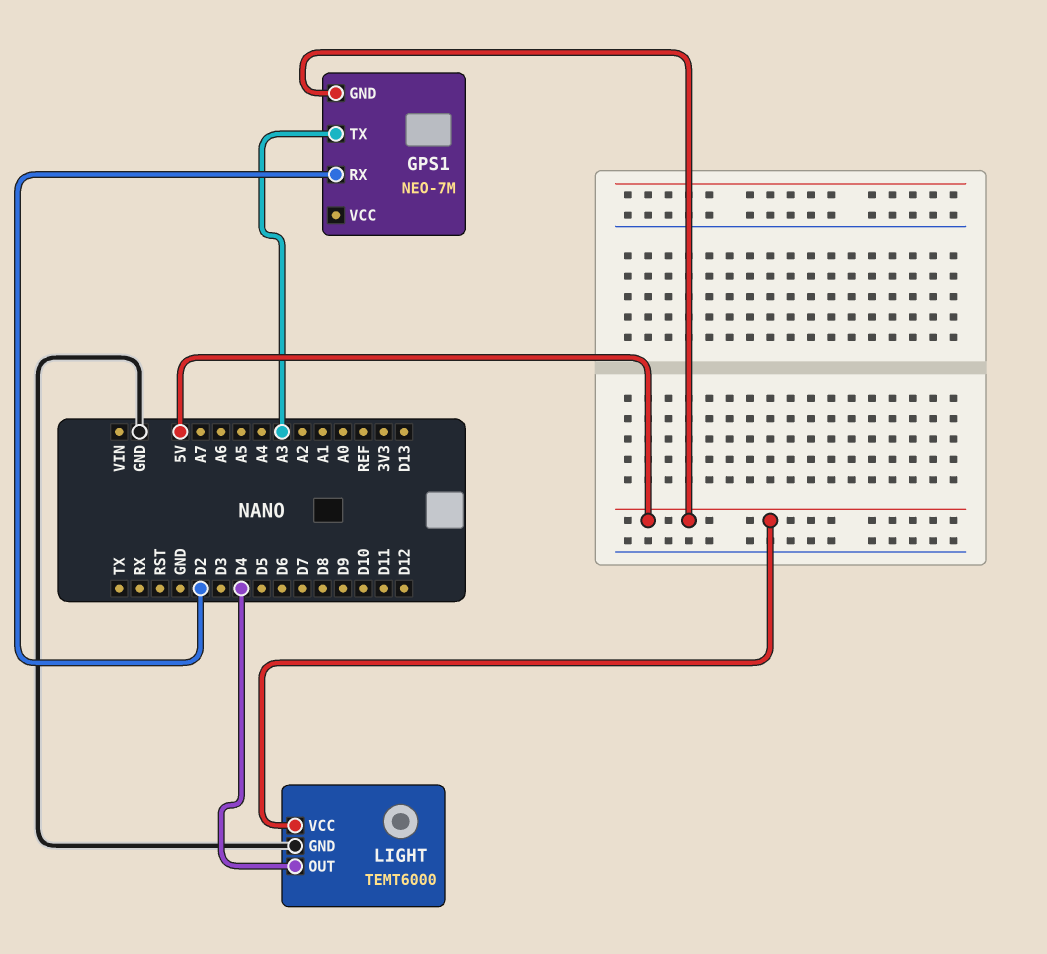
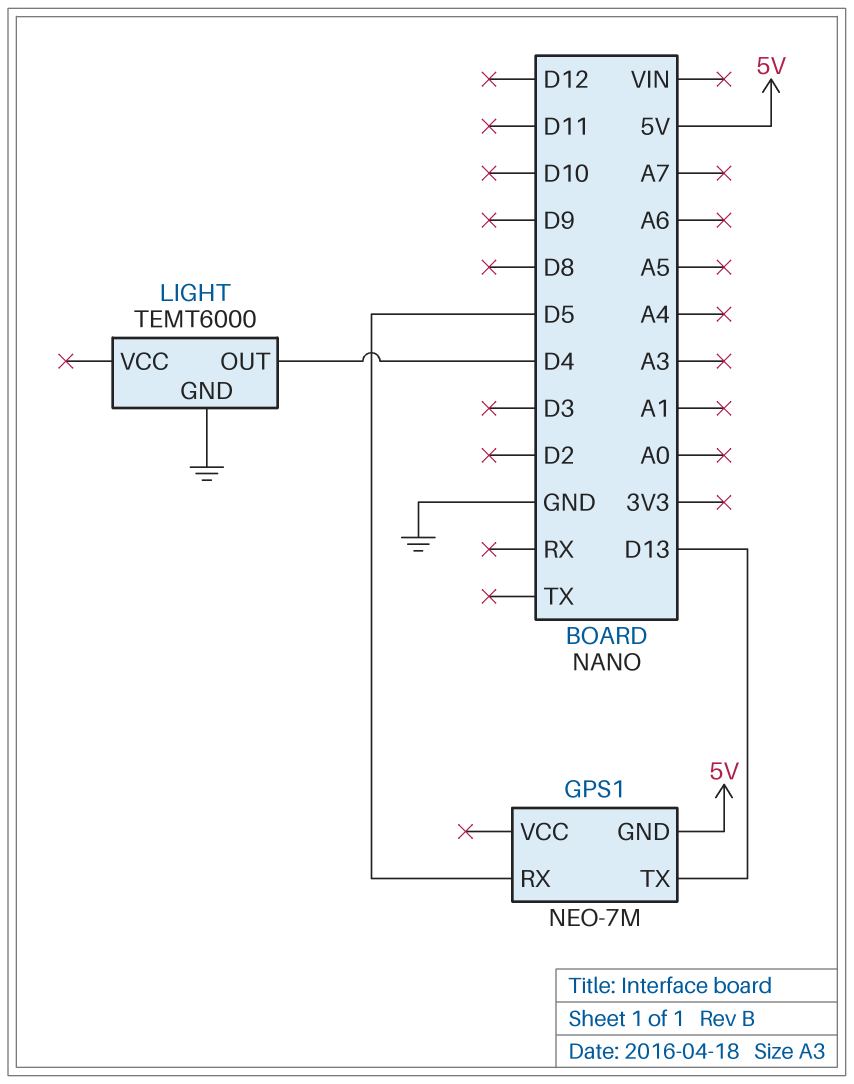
GPS1 pin RX: D2 -> D5
GPS1 pin TX: A3 -> D13
LIGHT pin VCC: 5V -> none

